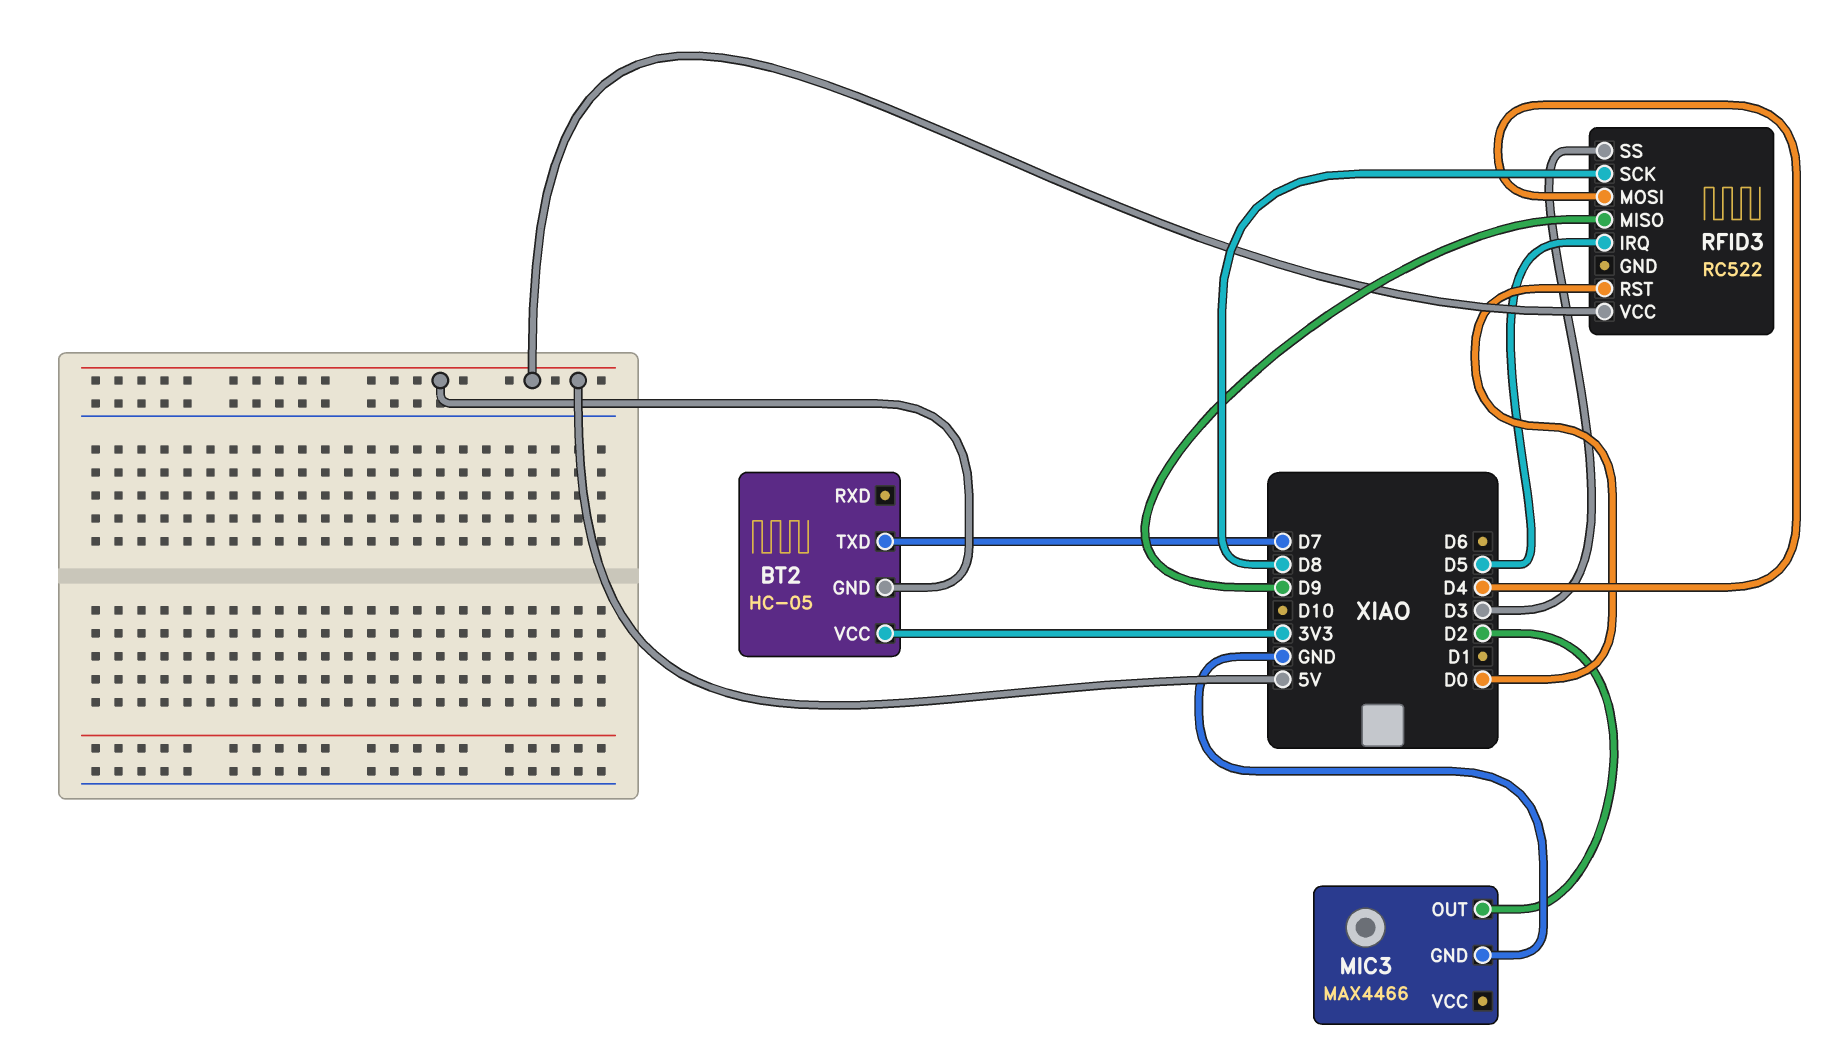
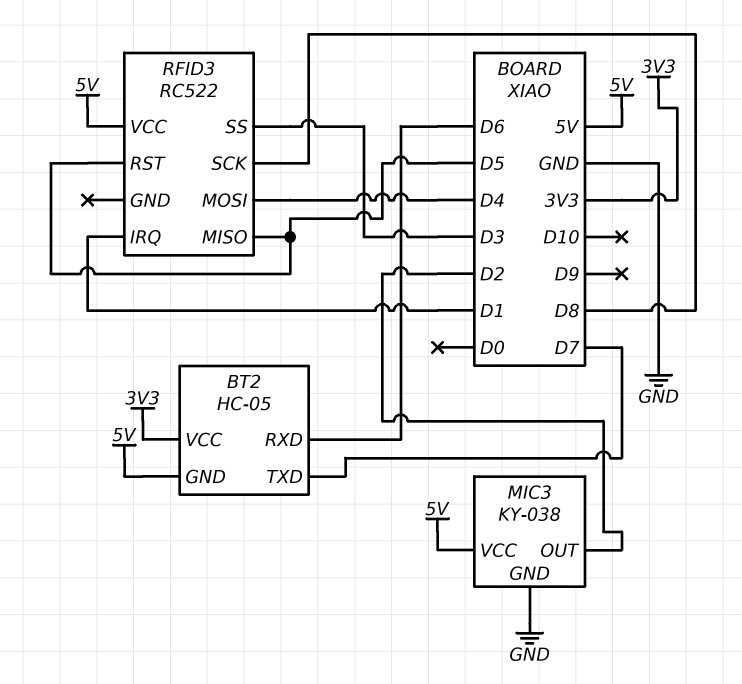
BT2 pin RXD: none -> D6
MIC3: MAX4466 -> KY-038
MIC3 pin VCC: none -> 5V
RFID3 pin IRQ: D5 -> D1
RFID3 pin MISO: D9 -> D5
RFID3 pin RST: D0 -> D5

